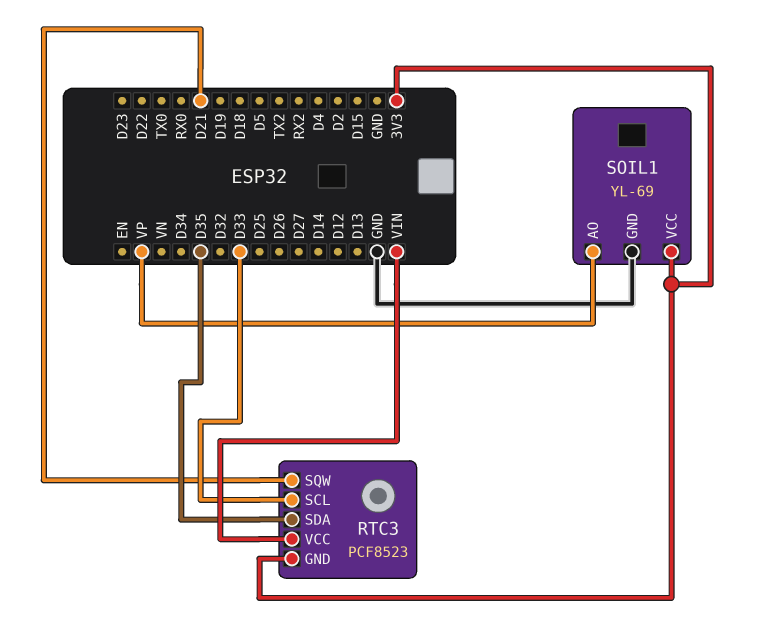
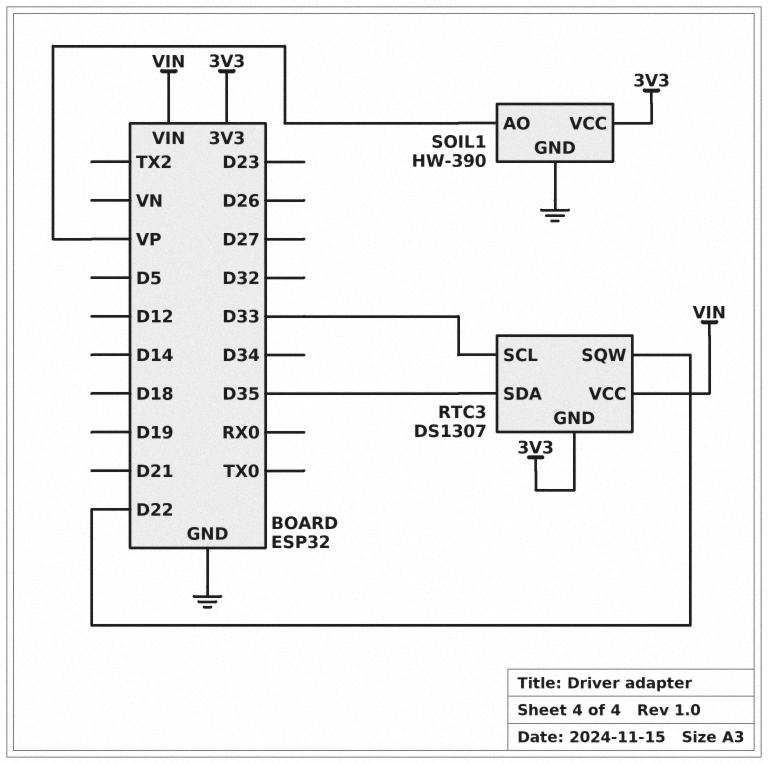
RTC3: PCF8523 -> DS1307
RTC3 pin SQW: D21 -> D22
SOIL1: YL-69 -> HW-390

